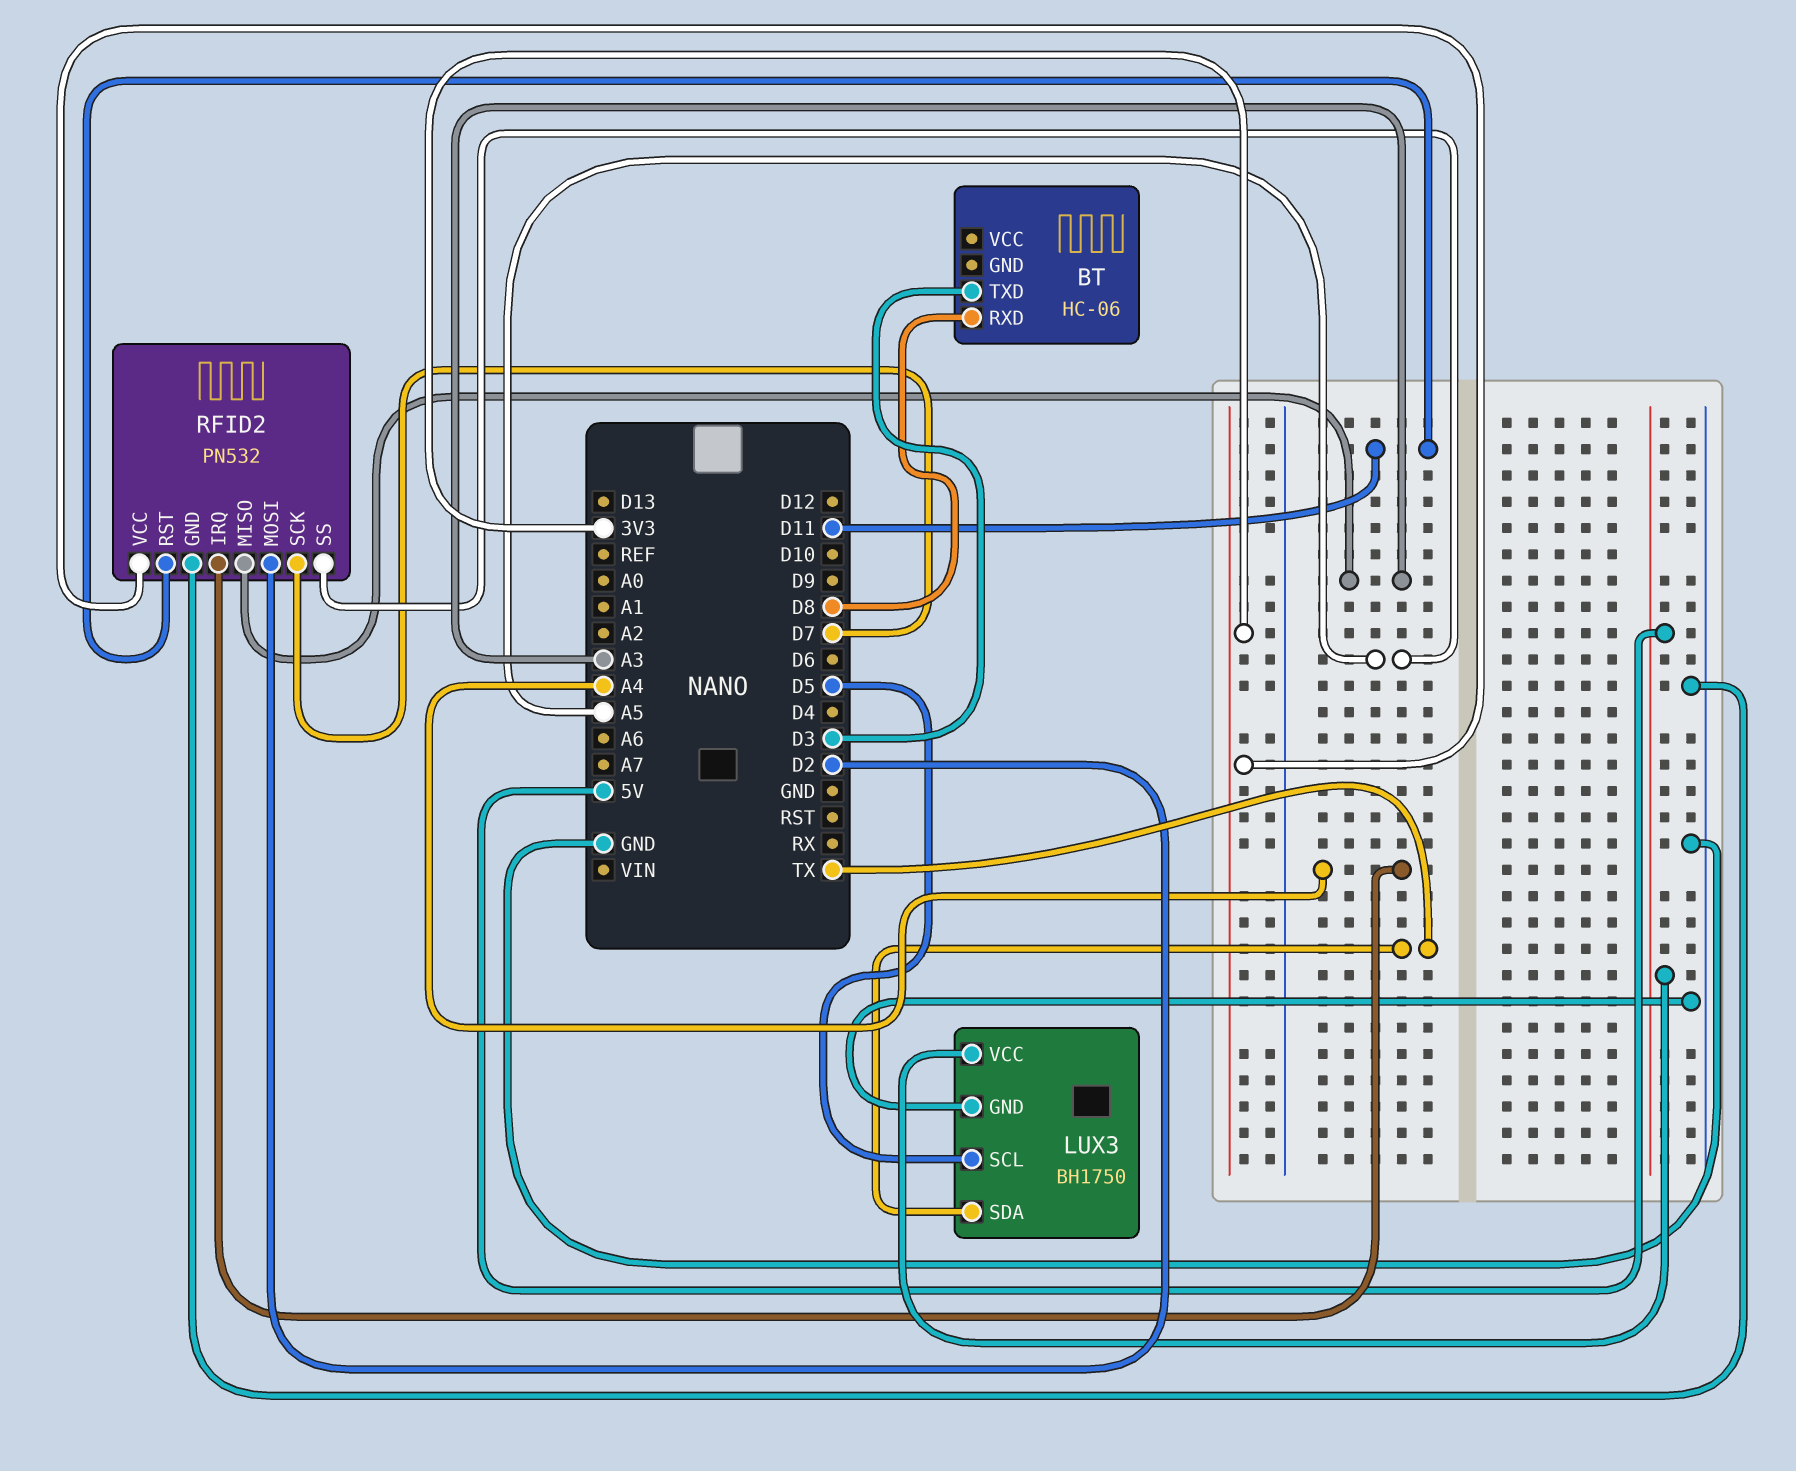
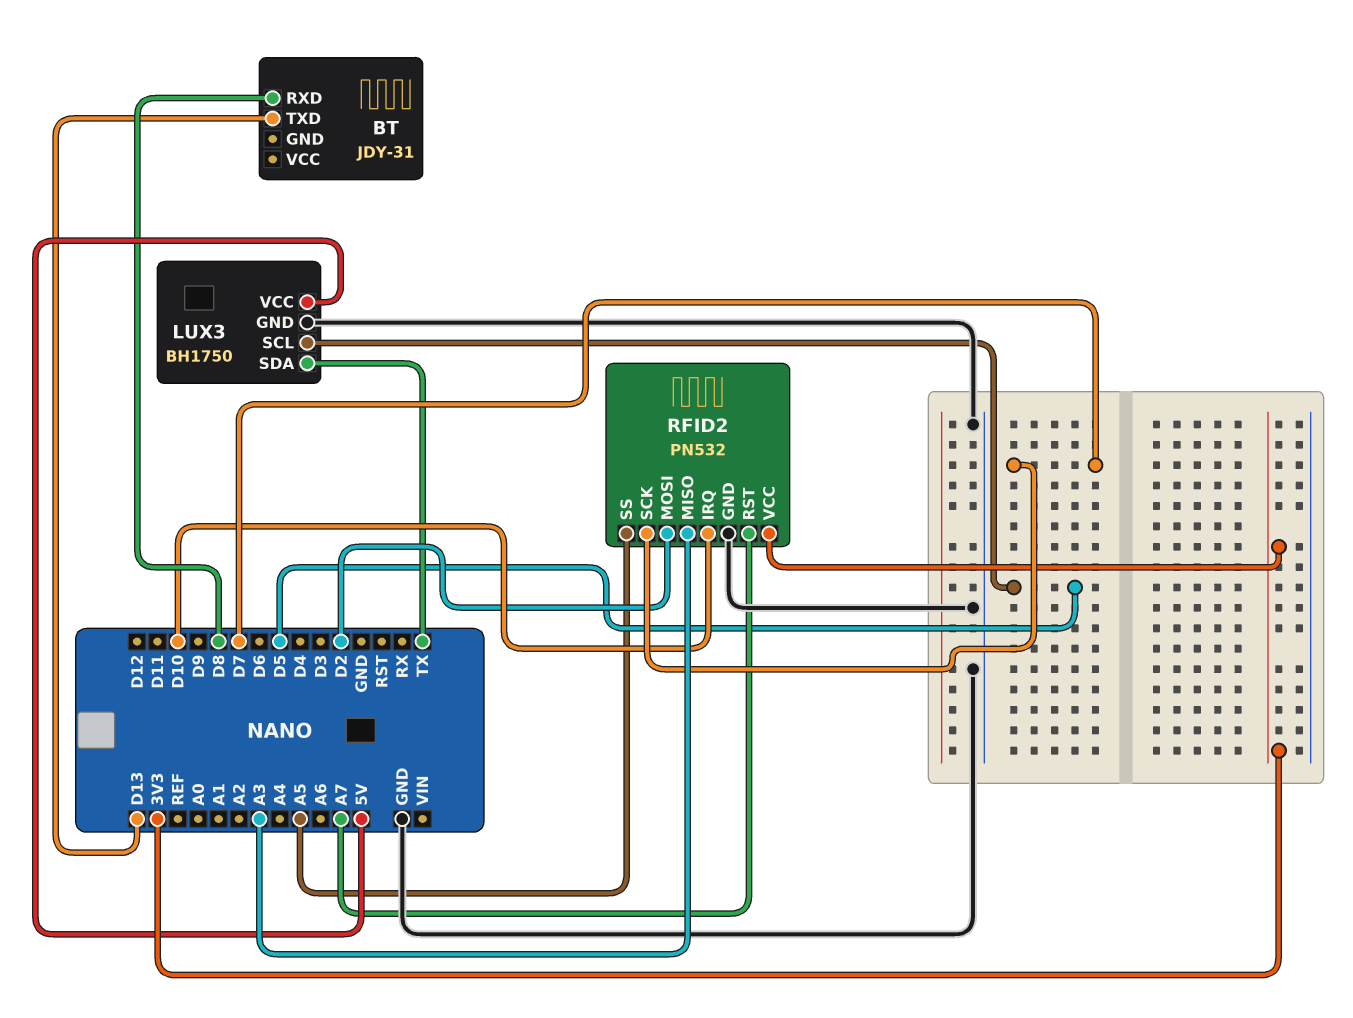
BT: HC-06 -> JDY-31
BT pin TXD: D3 -> D13
RFID2 pin IRQ: A4 -> D10
RFID2 pin RST: D11 -> A7

